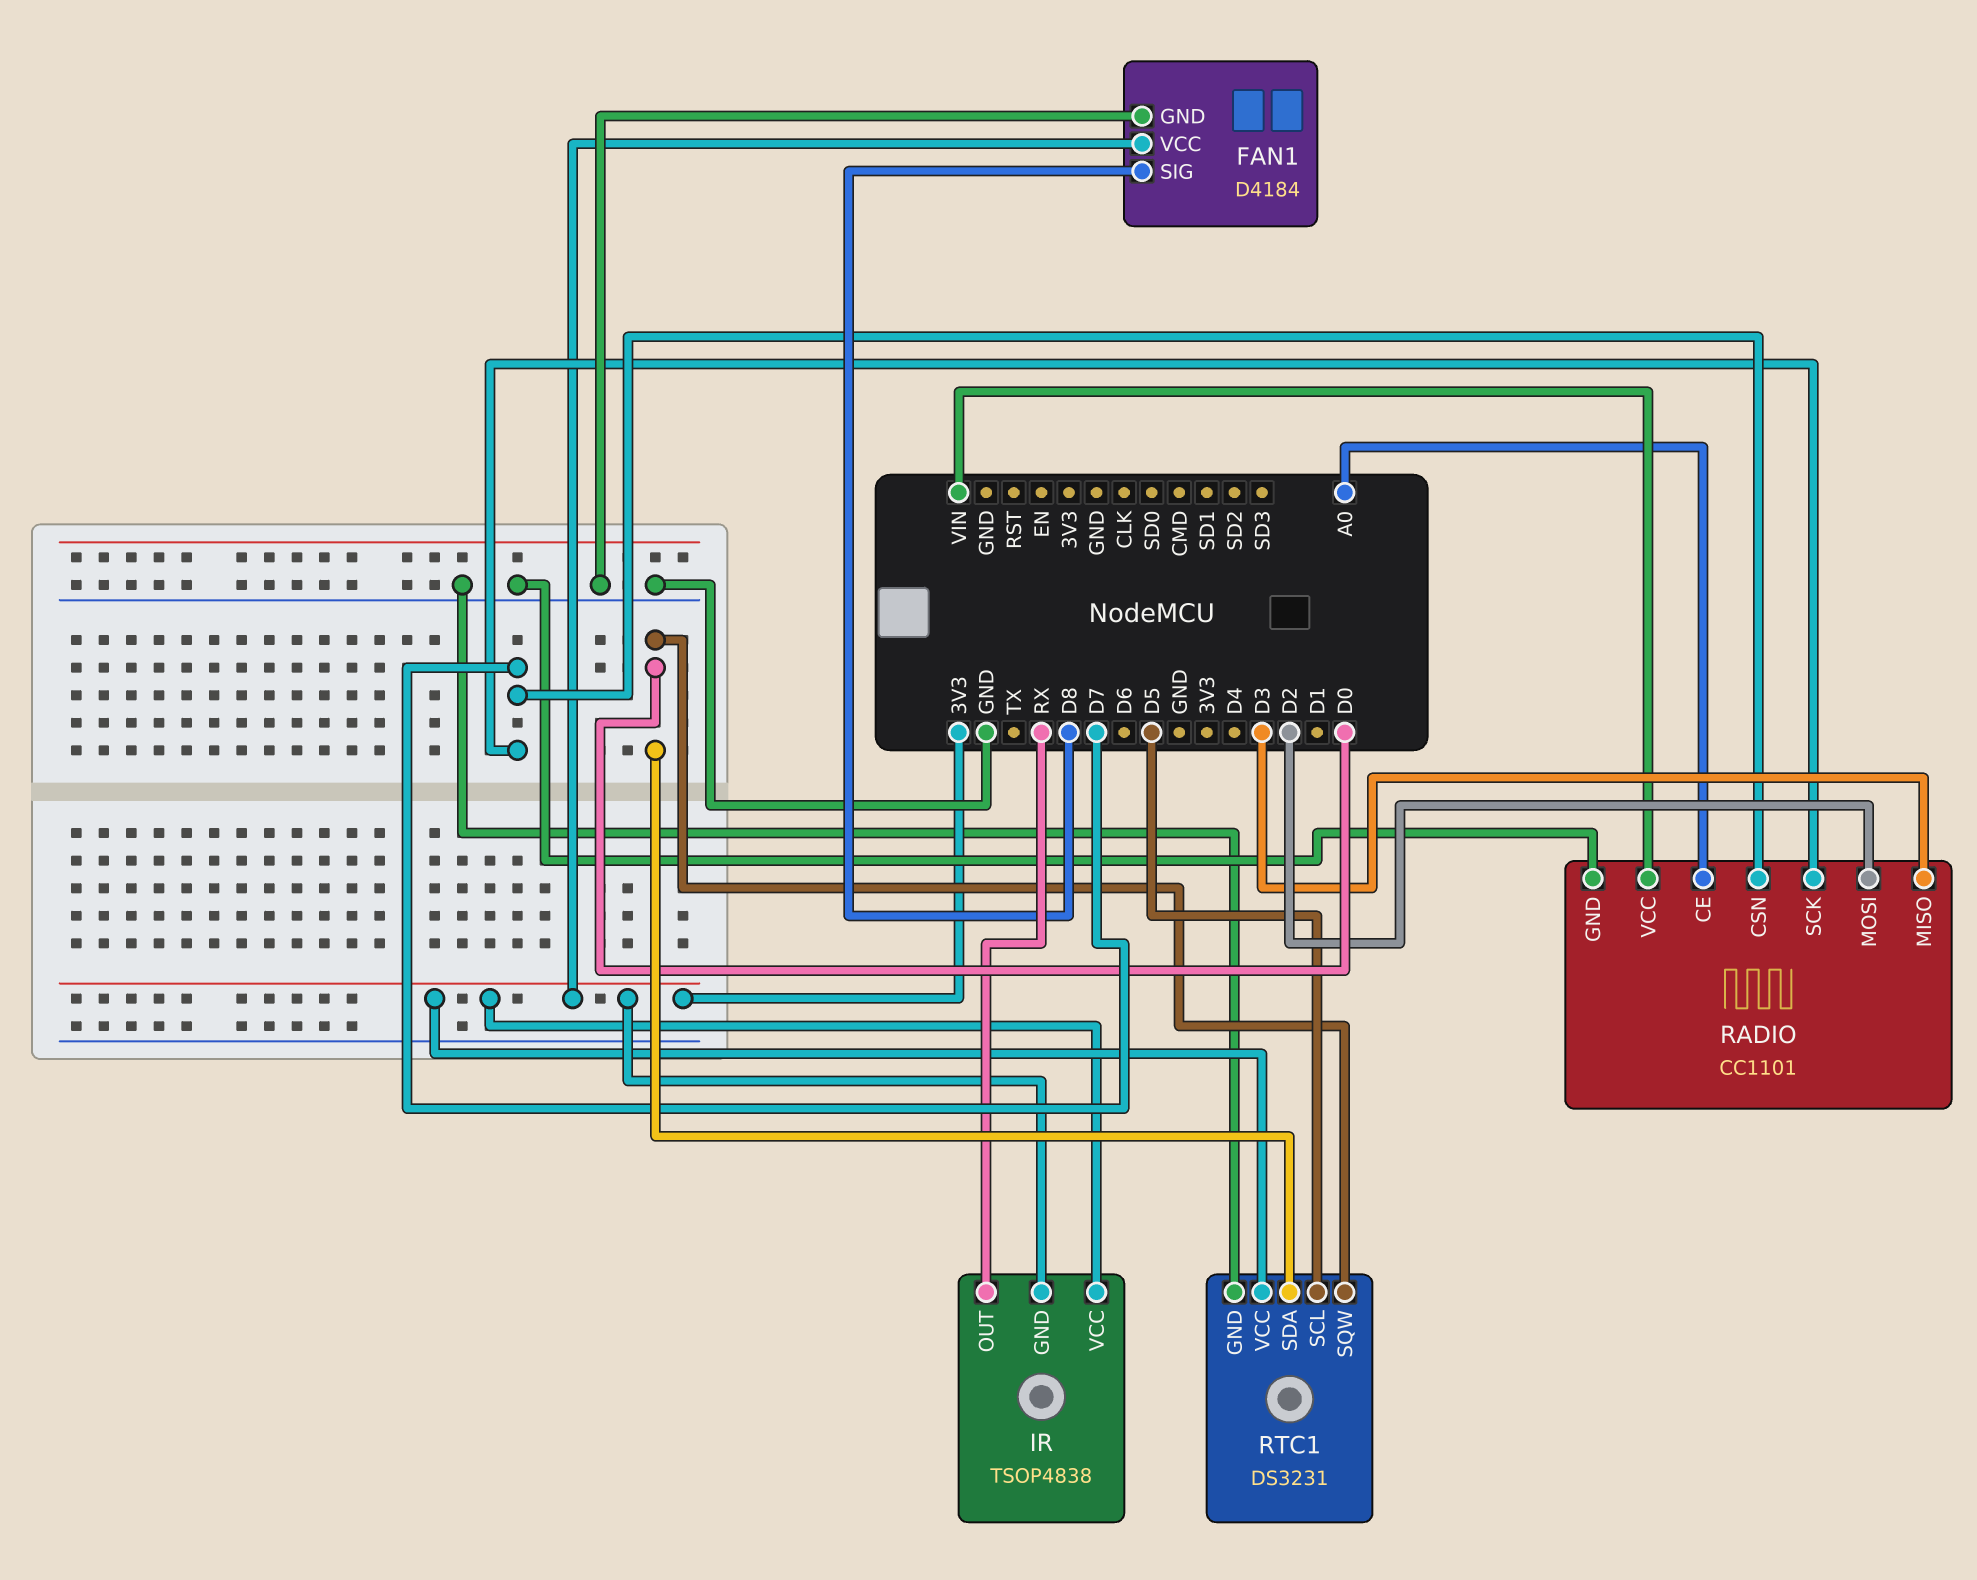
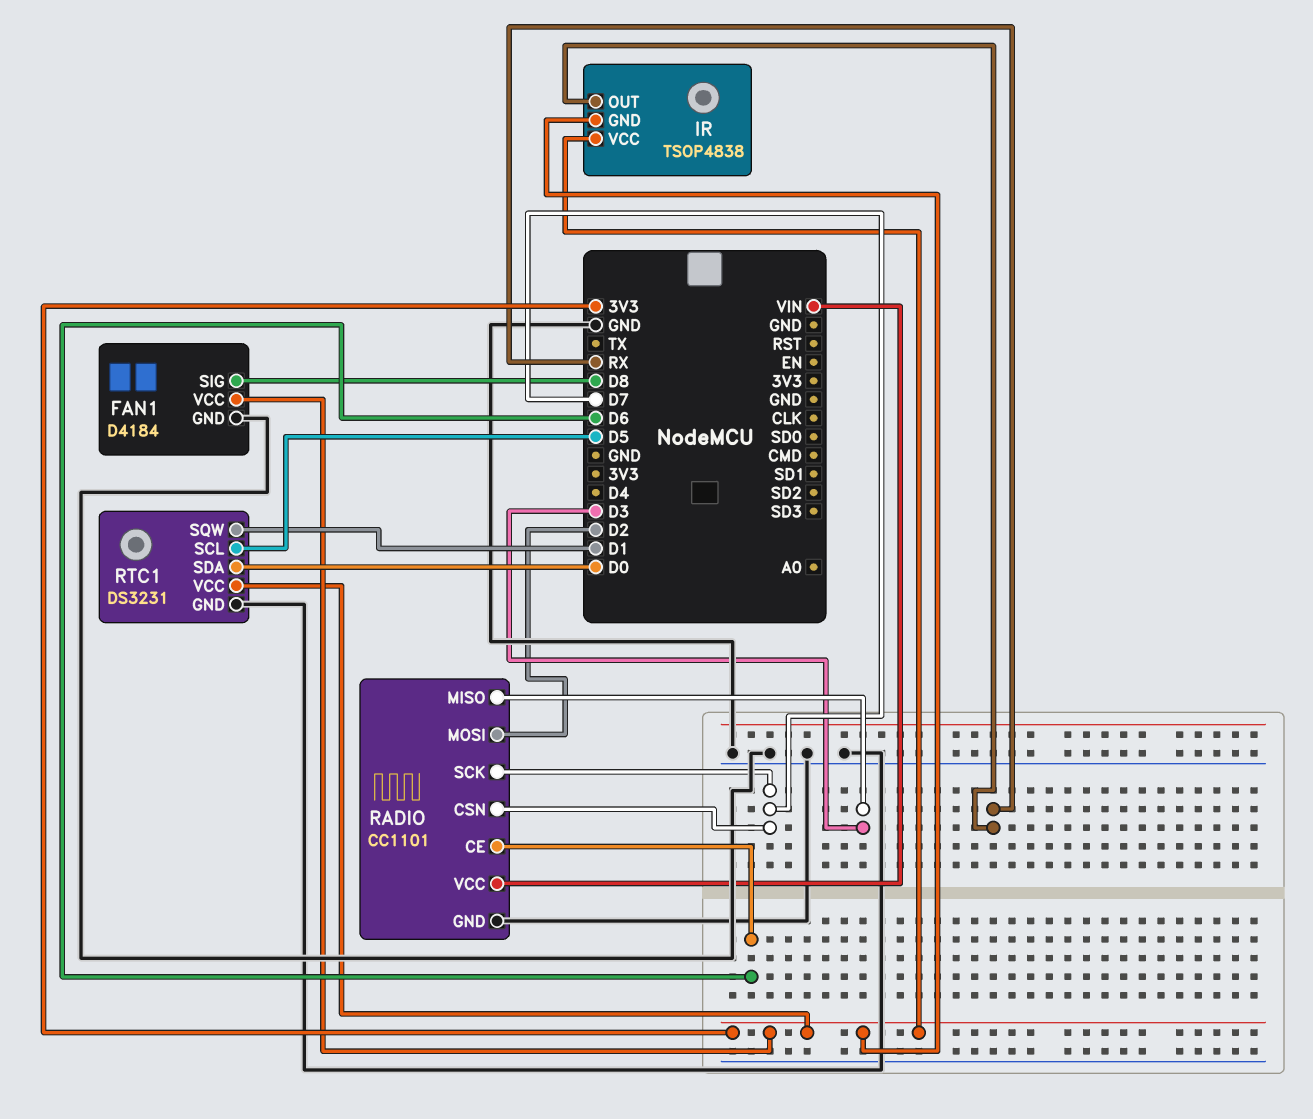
RADIO pin CE: A0 -> D6
RTC1 pin SQW: D0 -> D1

